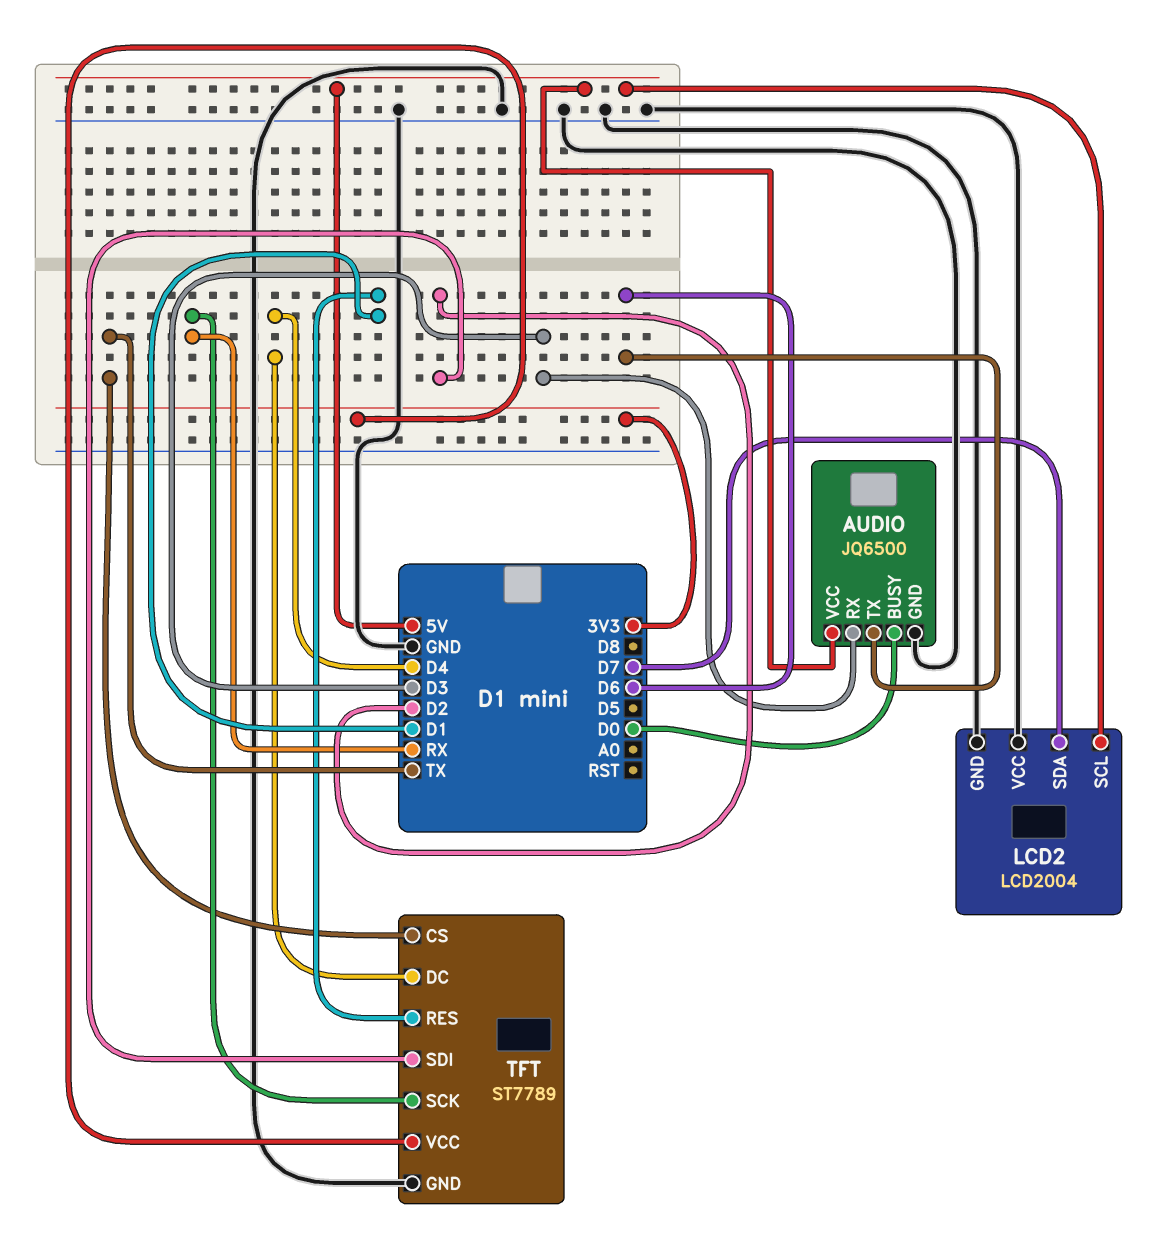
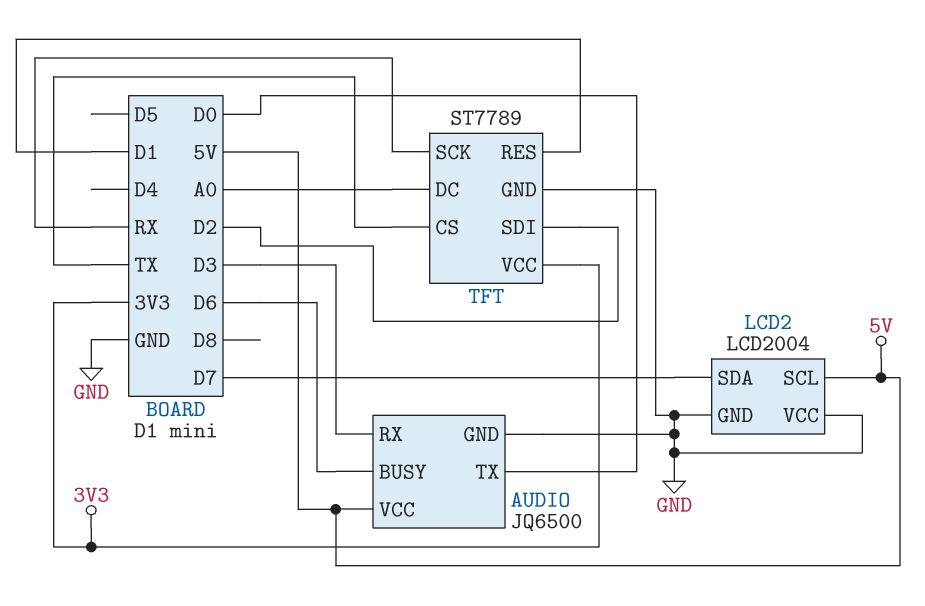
AUDIO pin BUSY: D0 -> D6
AUDIO pin TX: D6 -> D0
TFT pin DC: D4 -> A0

